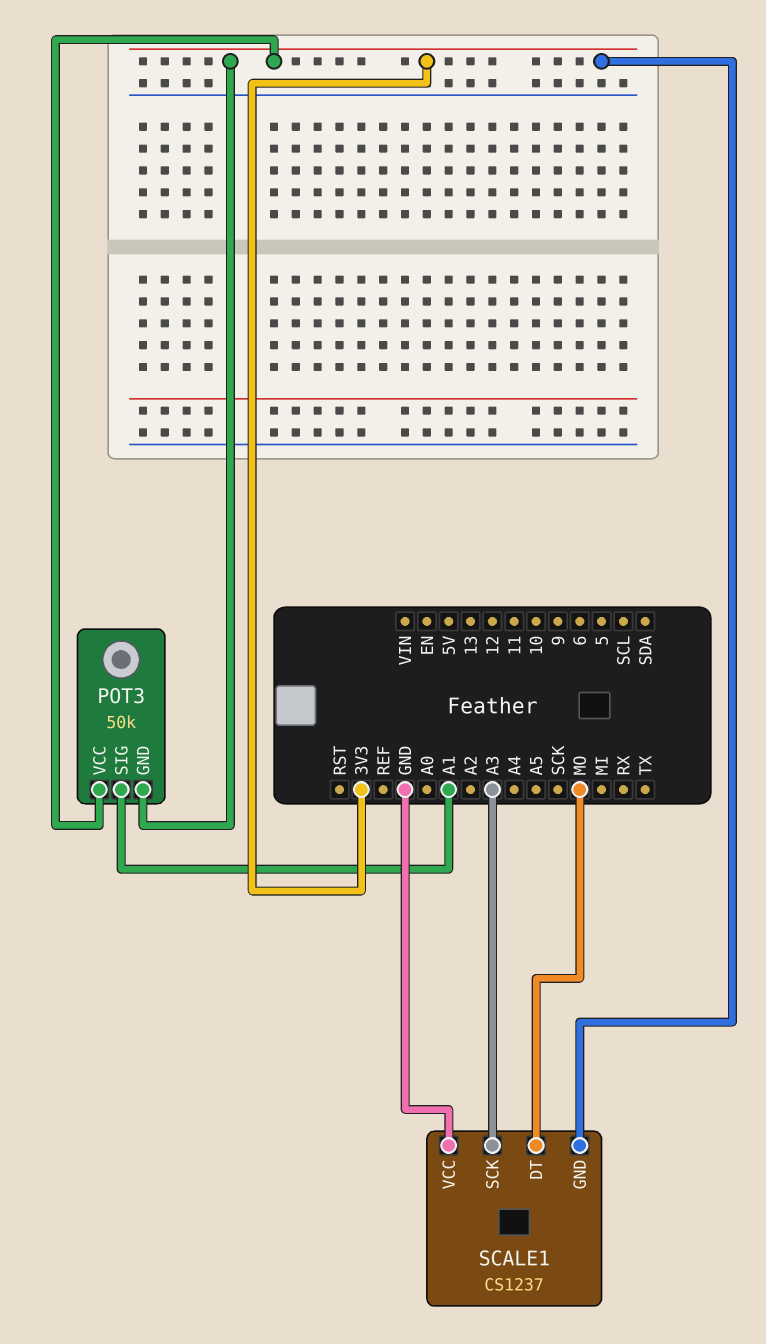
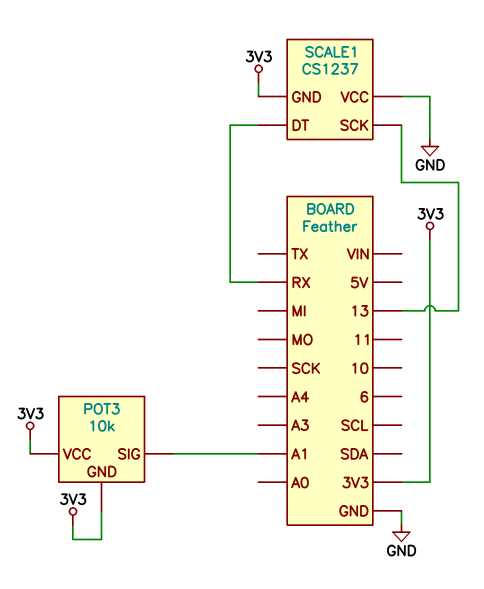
POT3: 50k -> 10k
SCALE1 pin DT: MO -> RX
SCALE1 pin SCK: A3 -> 13

